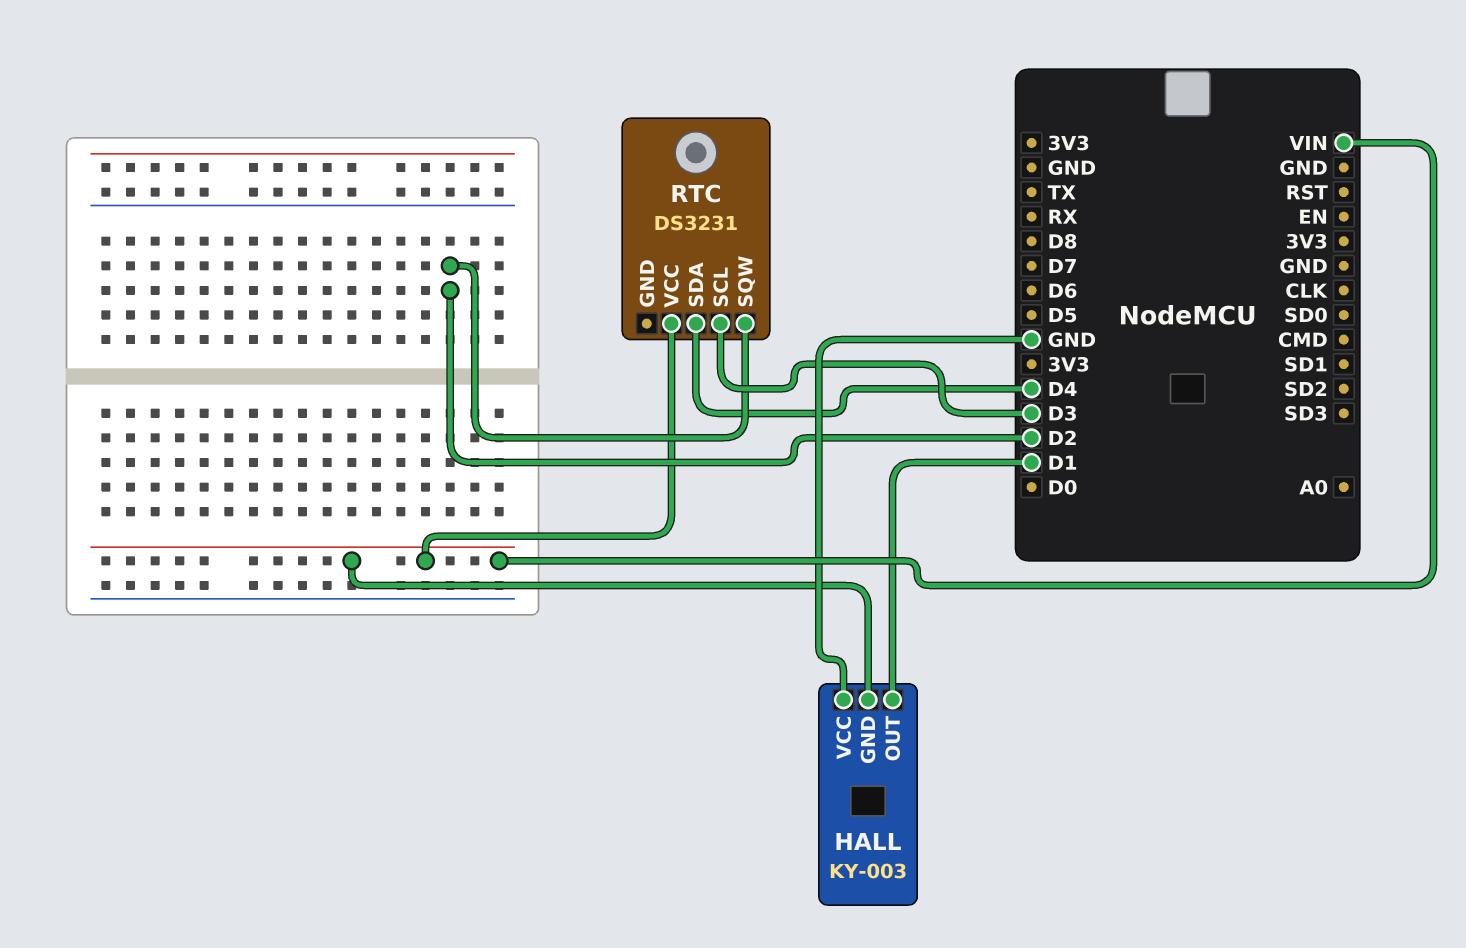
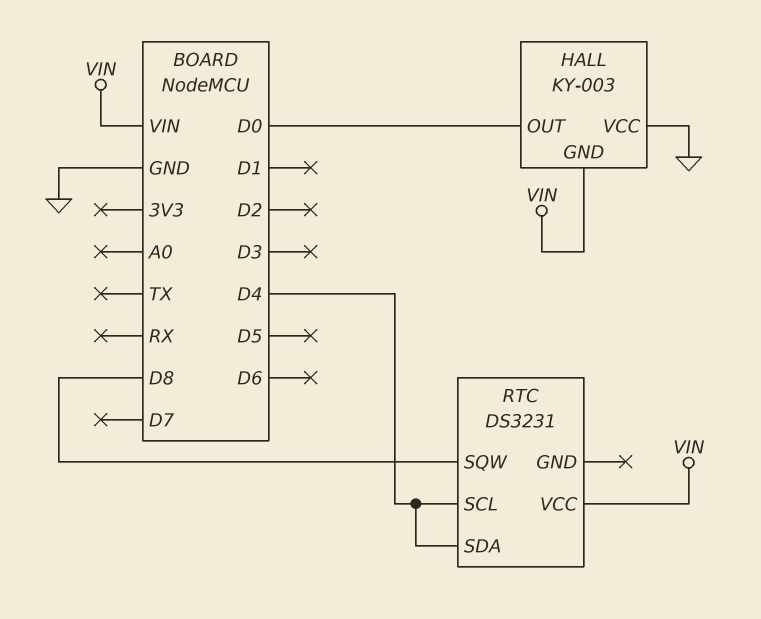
HALL pin OUT: D1 -> D0
RTC pin SCL: D3 -> D4
RTC pin SQW: D2 -> D8

